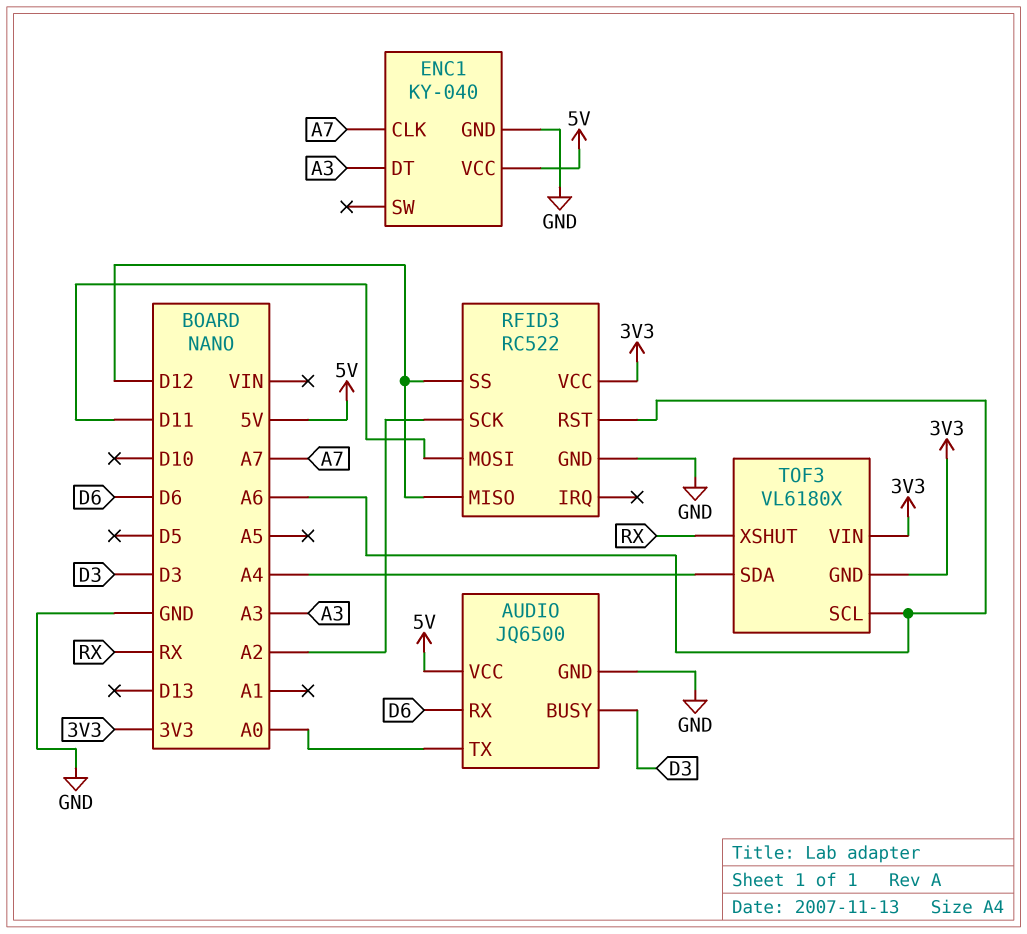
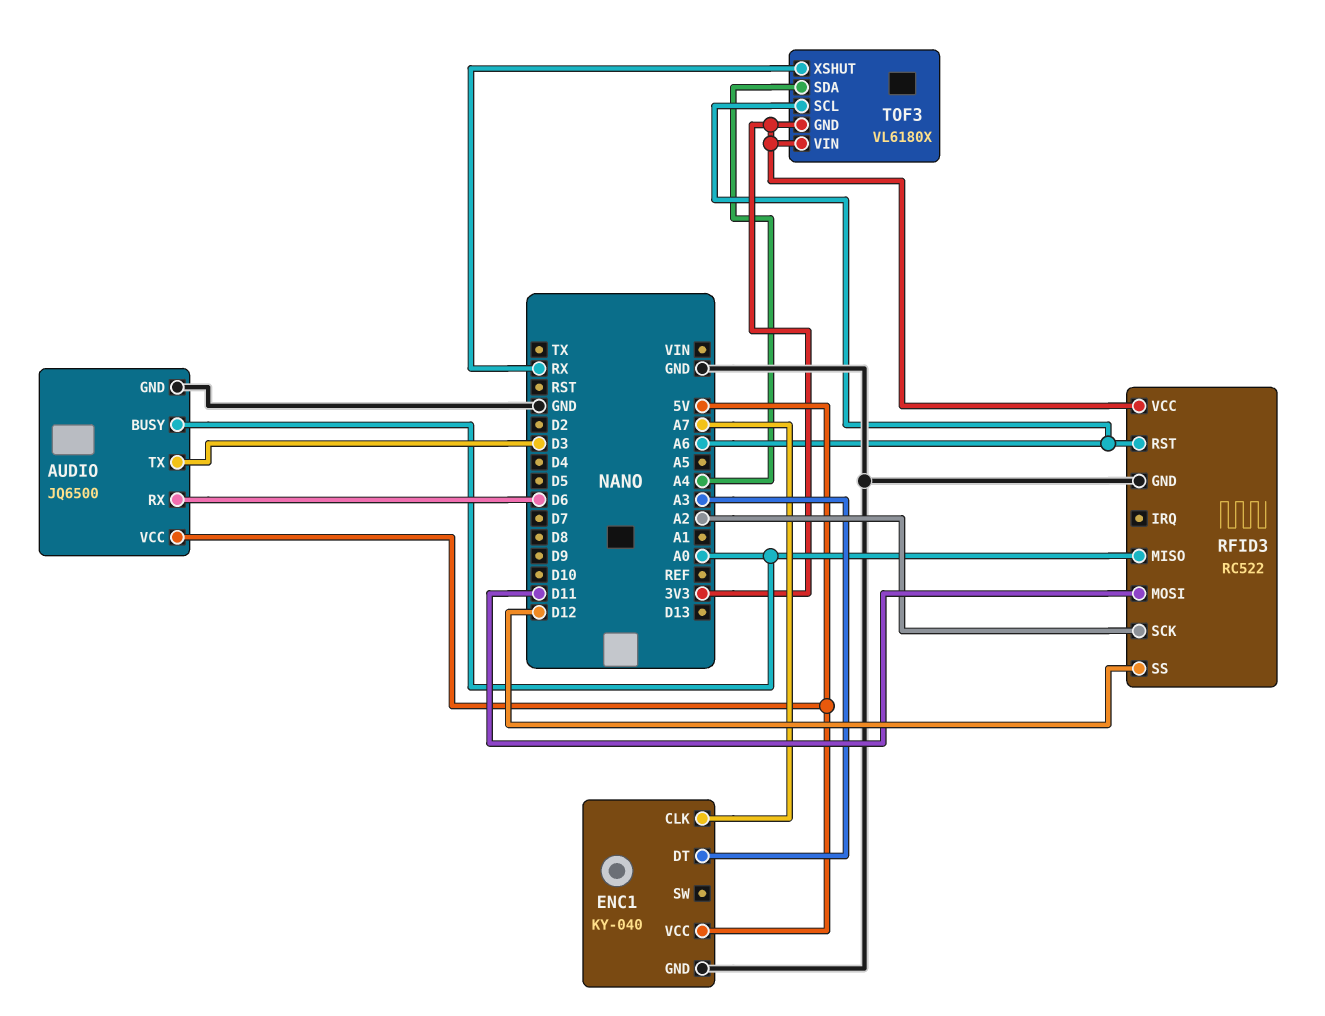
AUDIO pin BUSY: D3 -> A0
AUDIO pin TX: A0 -> D3
RFID3 pin MISO: D12 -> A0

